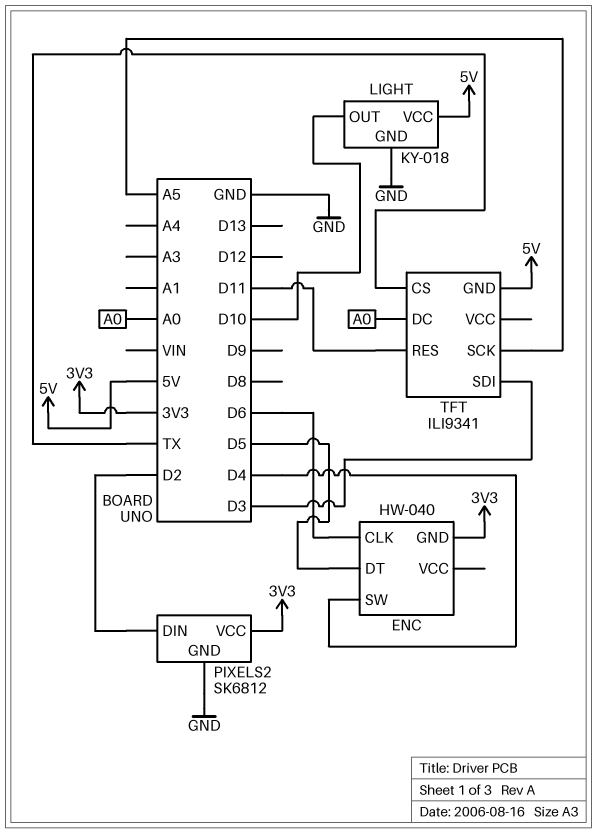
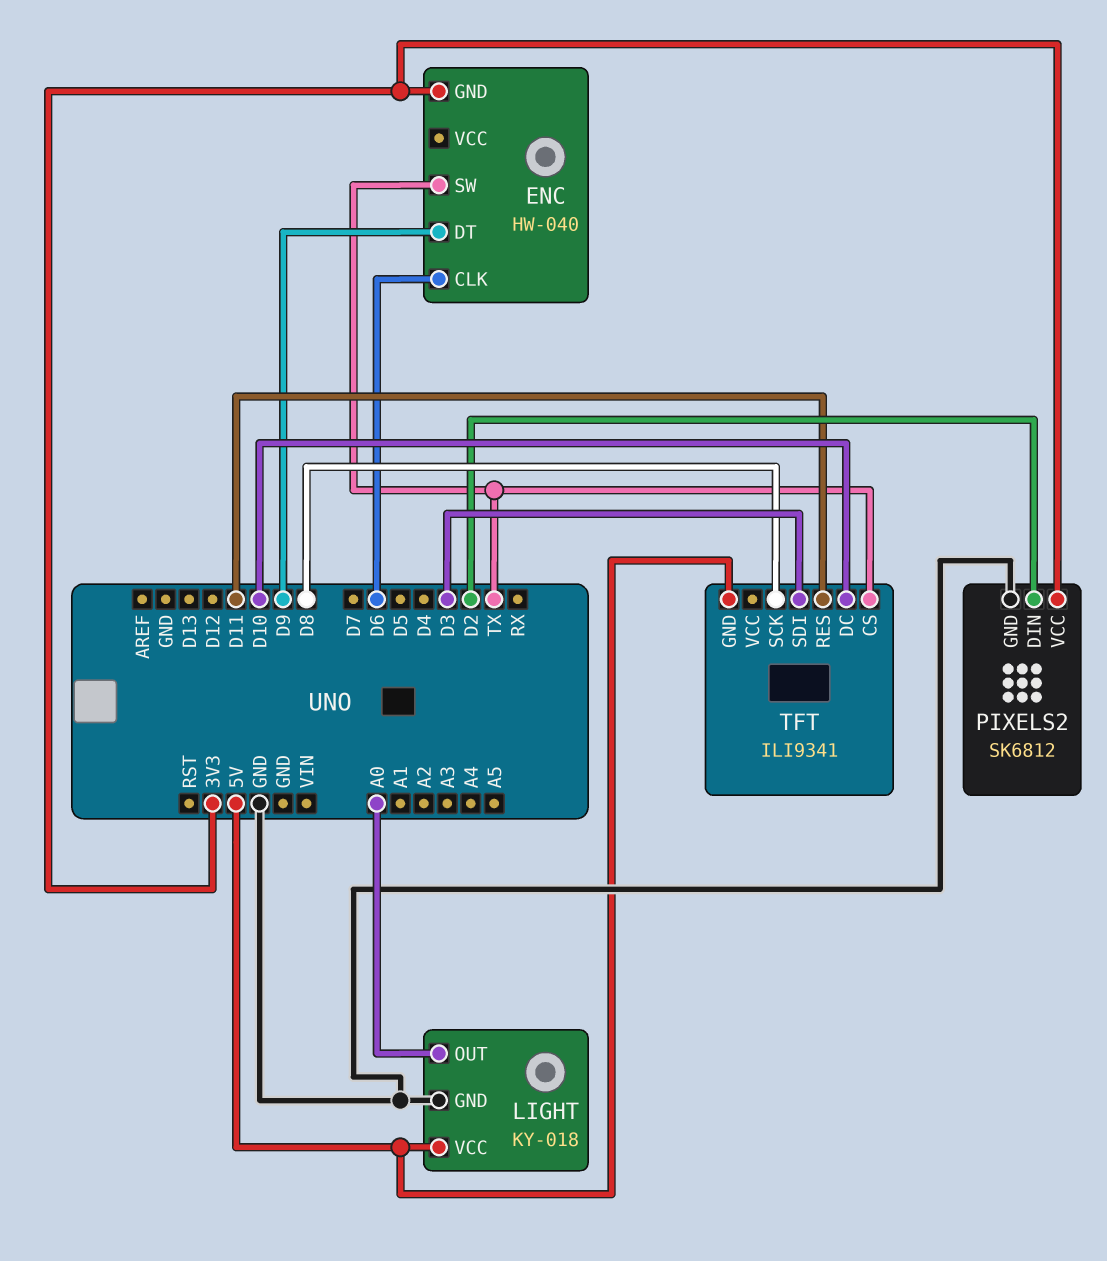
ENC pin DT: D5 -> D9
ENC pin SW: D4 -> TX
LIGHT pin OUT: D10 -> A0
TFT pin DC: A0 -> D10
TFT pin SCK: A5 -> D8

